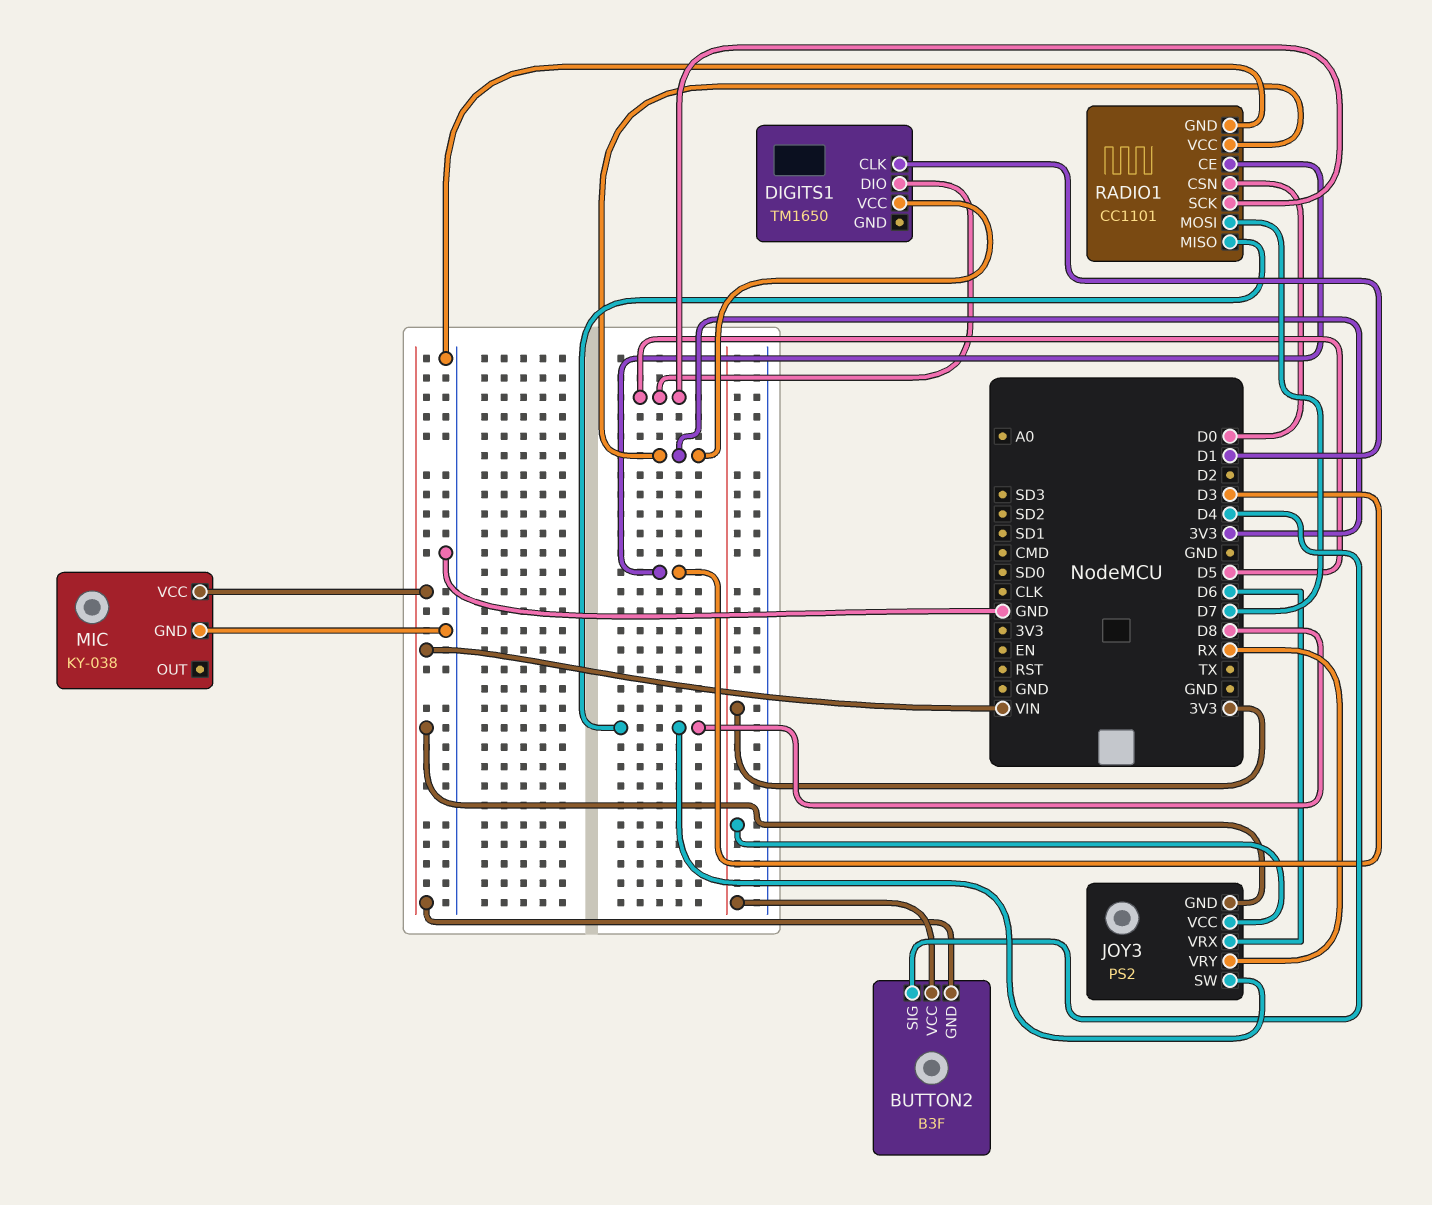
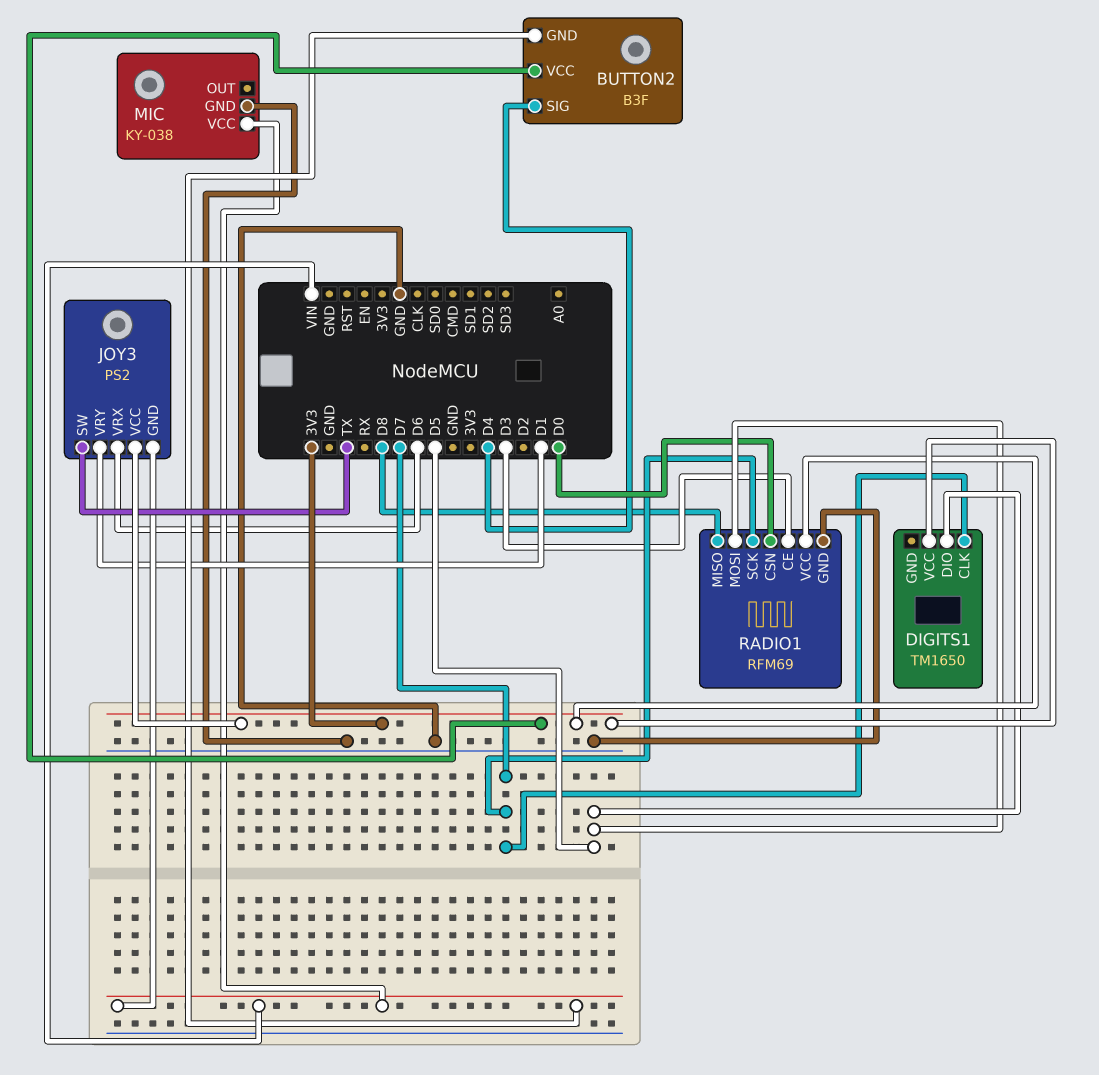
DIGITS1 pin CLK: D1 -> D7
JOY3 pin SW: D8 -> TX
JOY3 pin VRY: RX -> D1
RADIO1: CC1101 -> RFM69
RADIO1 pin MOSI: D7 -> D5
RADIO1 pin SCK: D5 -> D7

